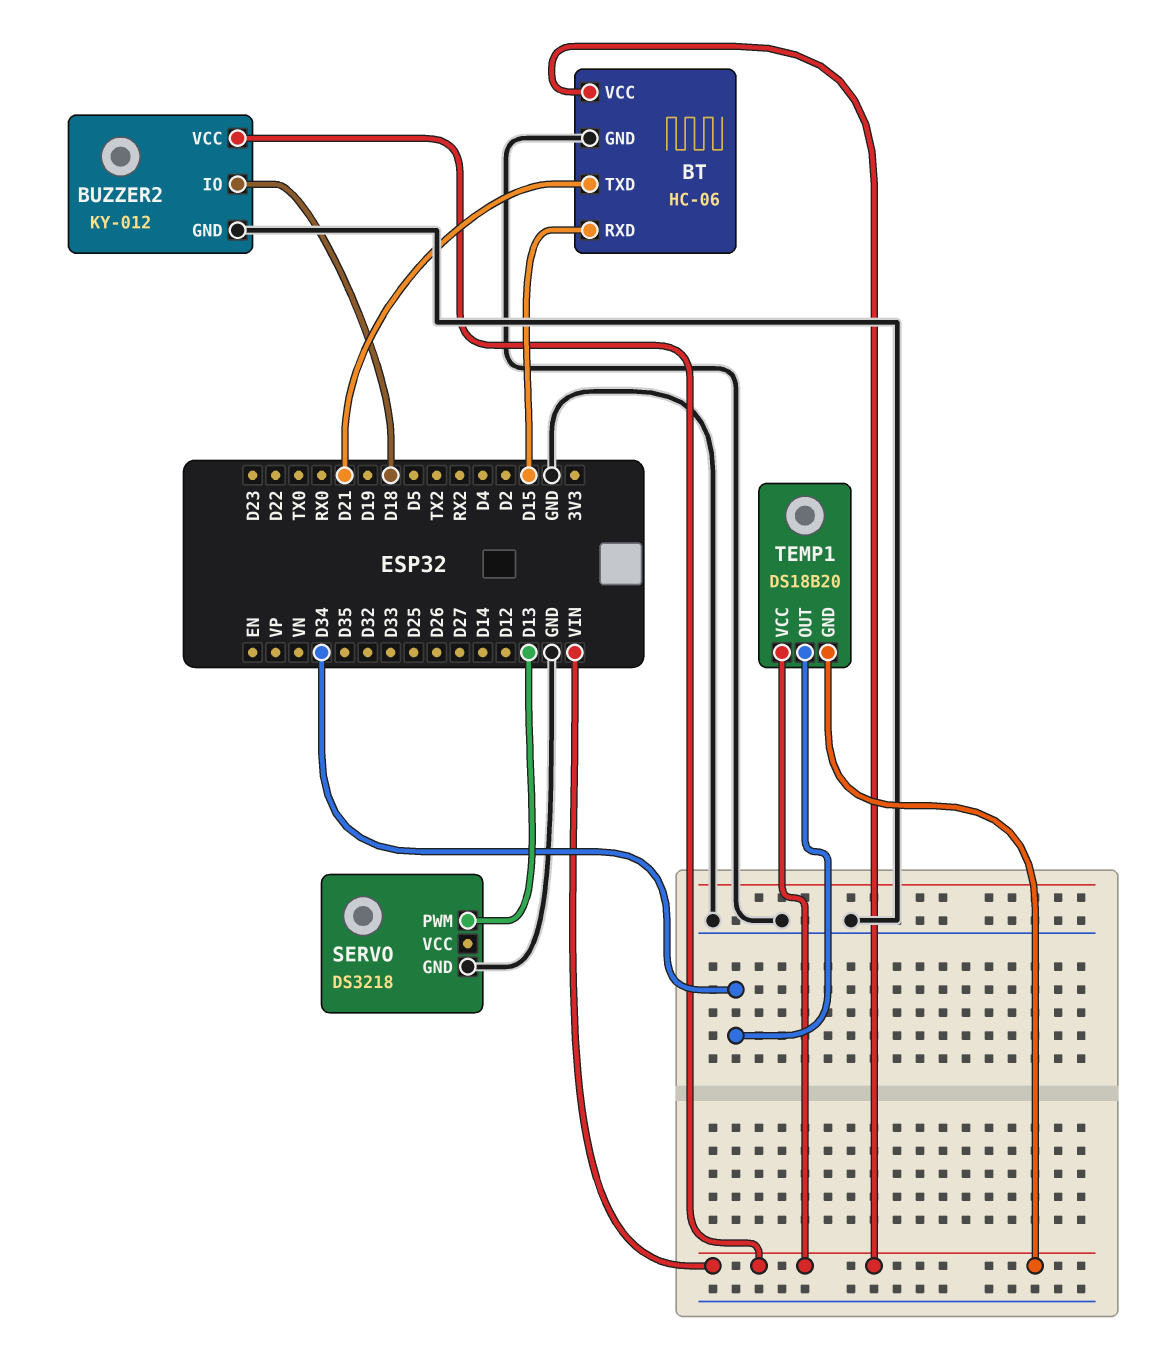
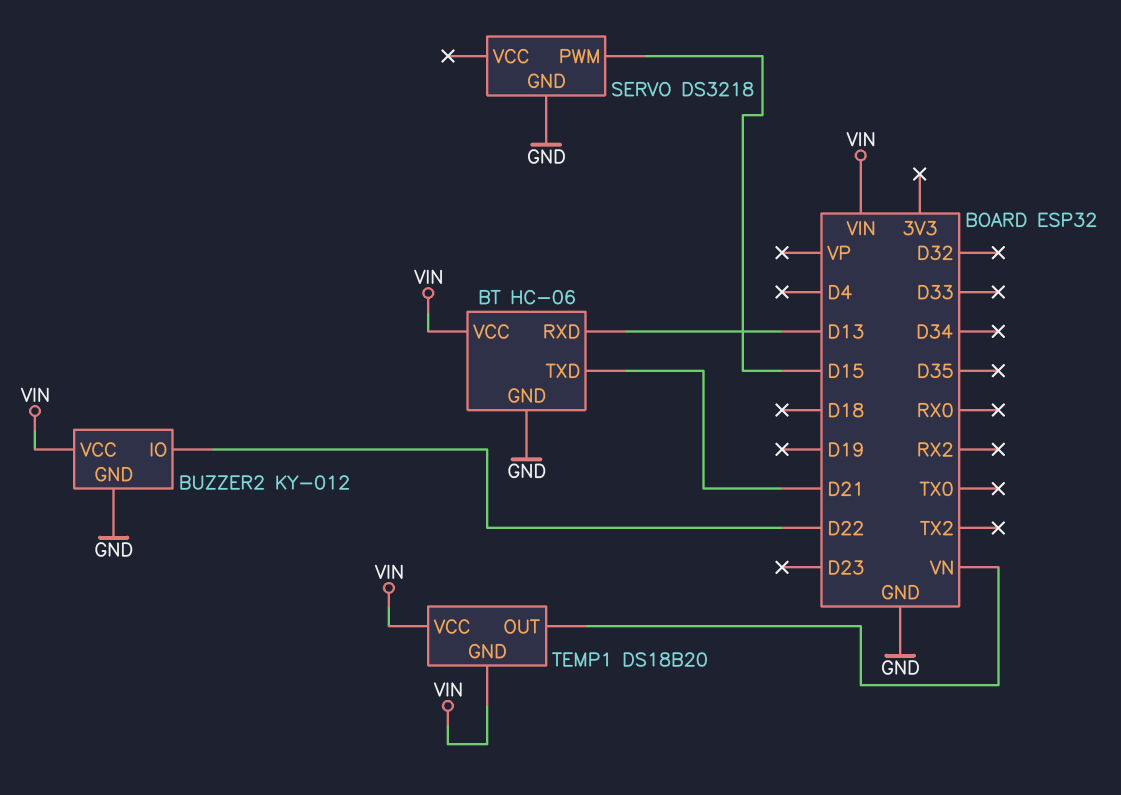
BT pin RXD: D15 -> D13
BUZZER2 pin IO: D18 -> D22
SERVO pin PWM: D13 -> D15
TEMP1 pin OUT: D34 -> VN

